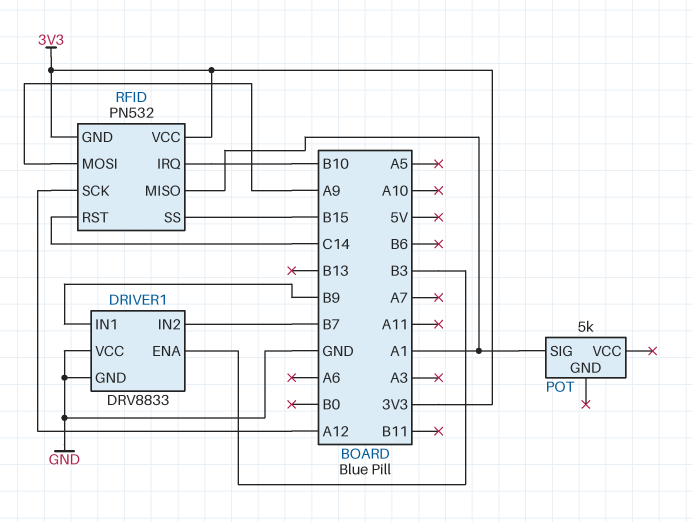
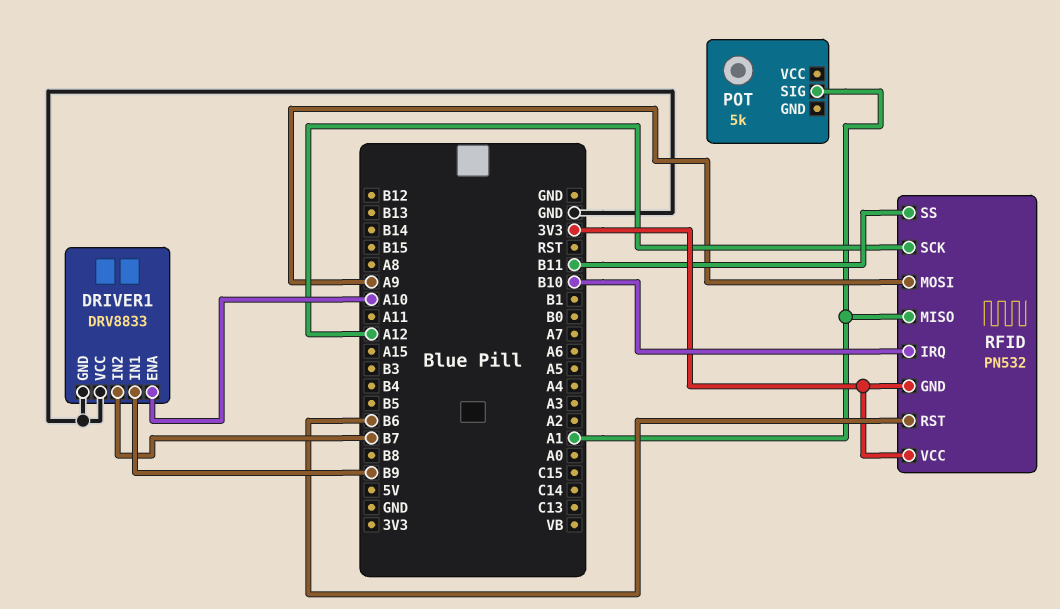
DRIVER1 pin ENA: B3 -> A10
RFID pin RST: C14 -> B6
RFID pin SS: B15 -> B11

